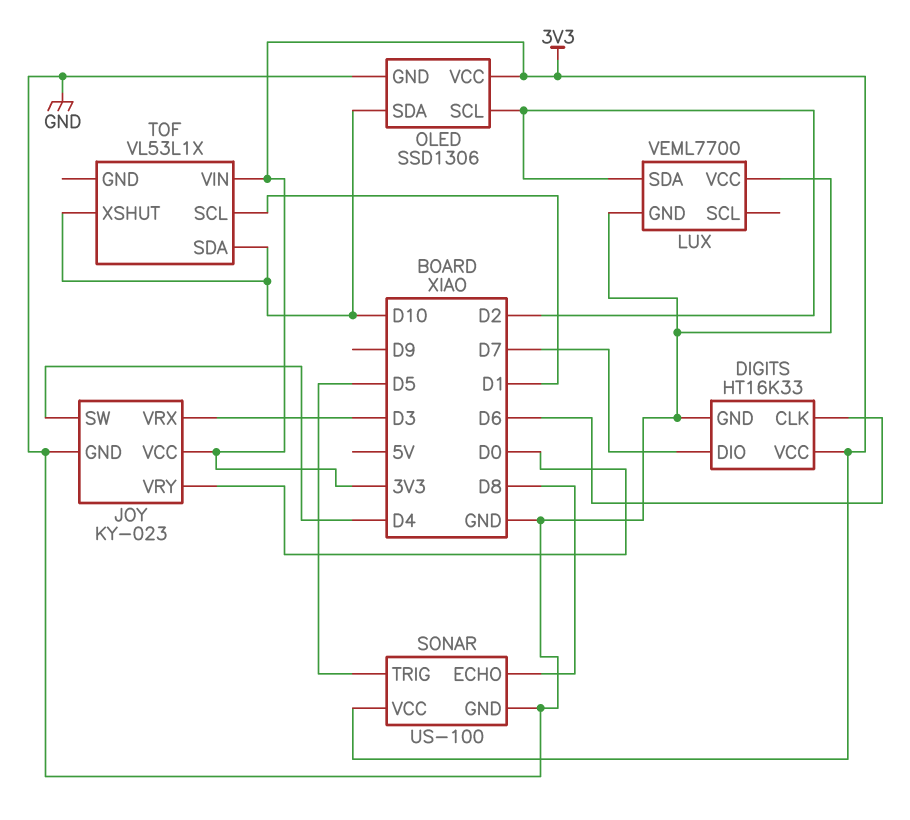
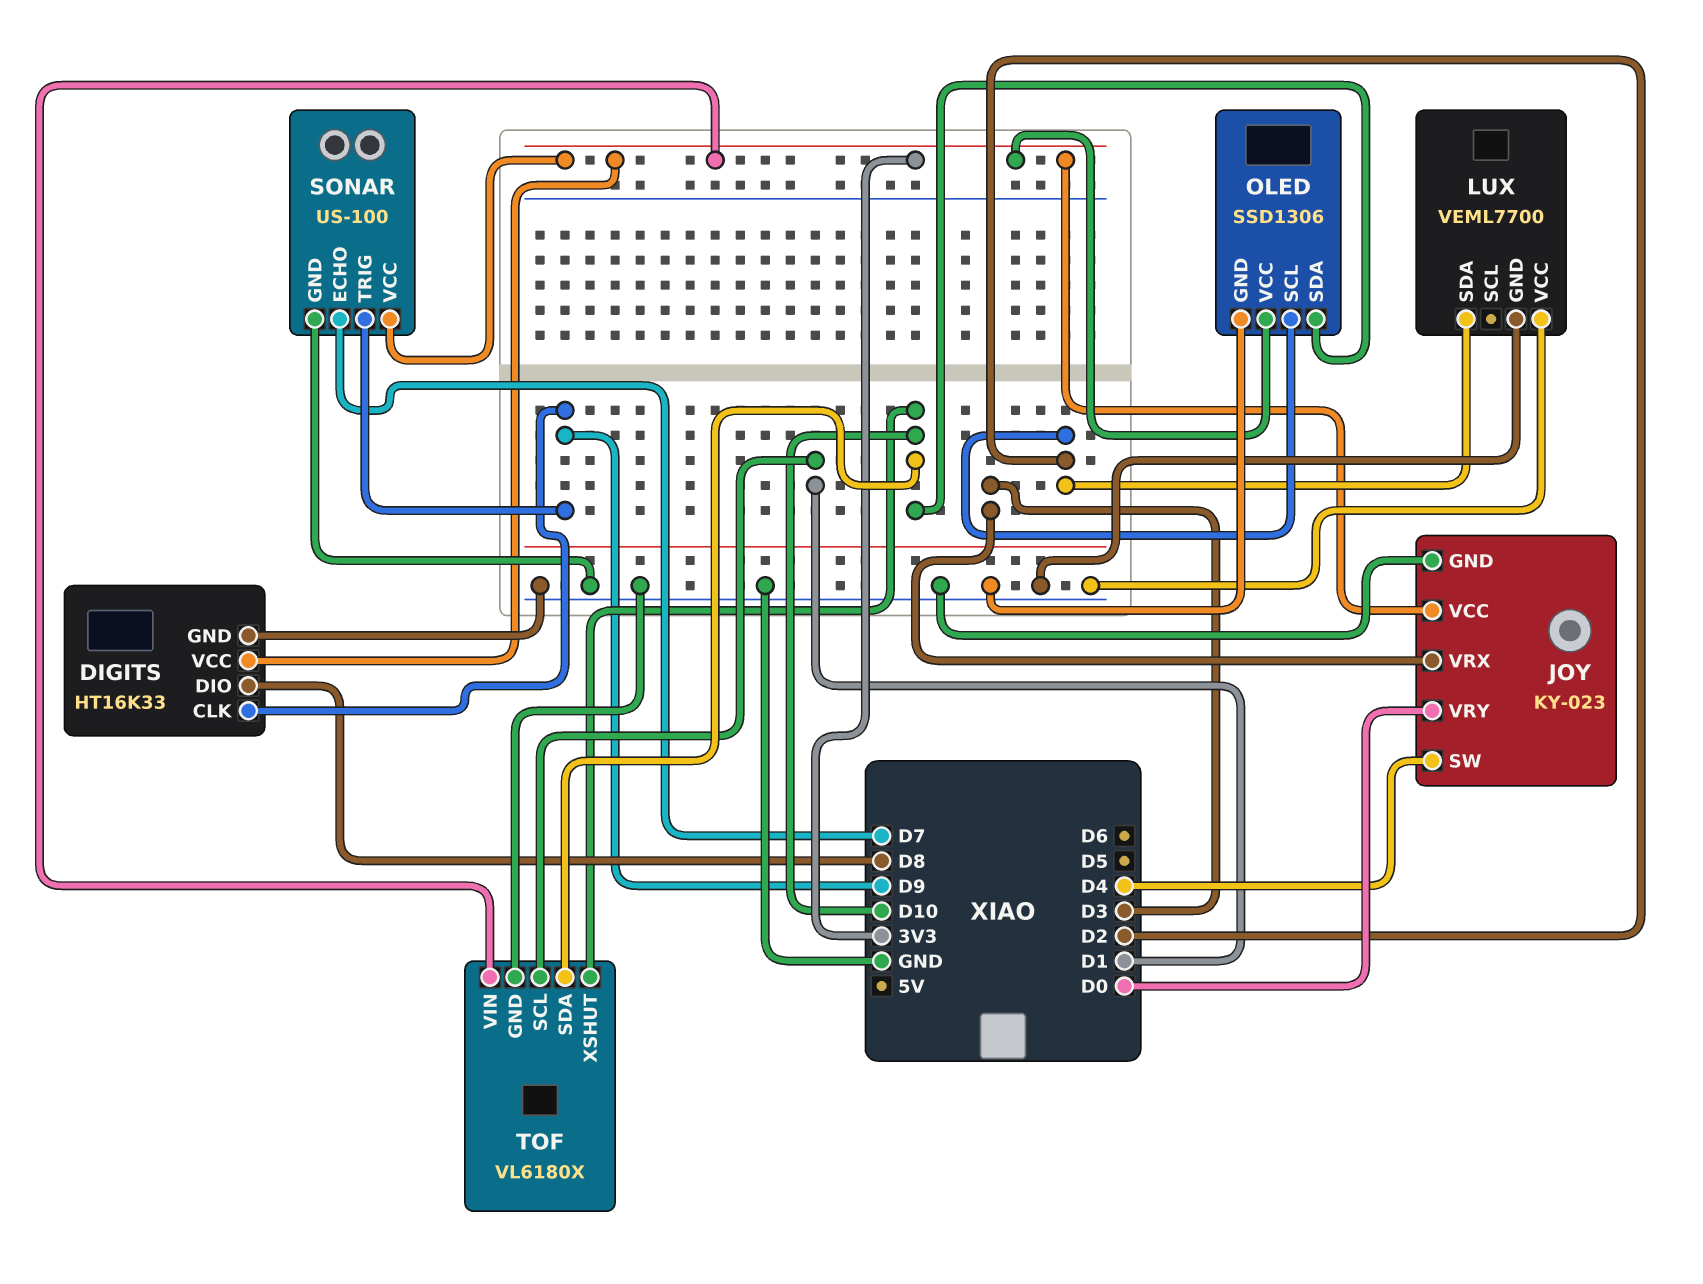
DIGITS pin CLK: D6 -> D9
DIGITS pin DIO: D7 -> D8
SONAR pin ECHO: D8 -> D7
SONAR pin TRIG: D5 -> D9
TOF: VL53L1X -> VL6180X
TOF pin GND: none -> GND

